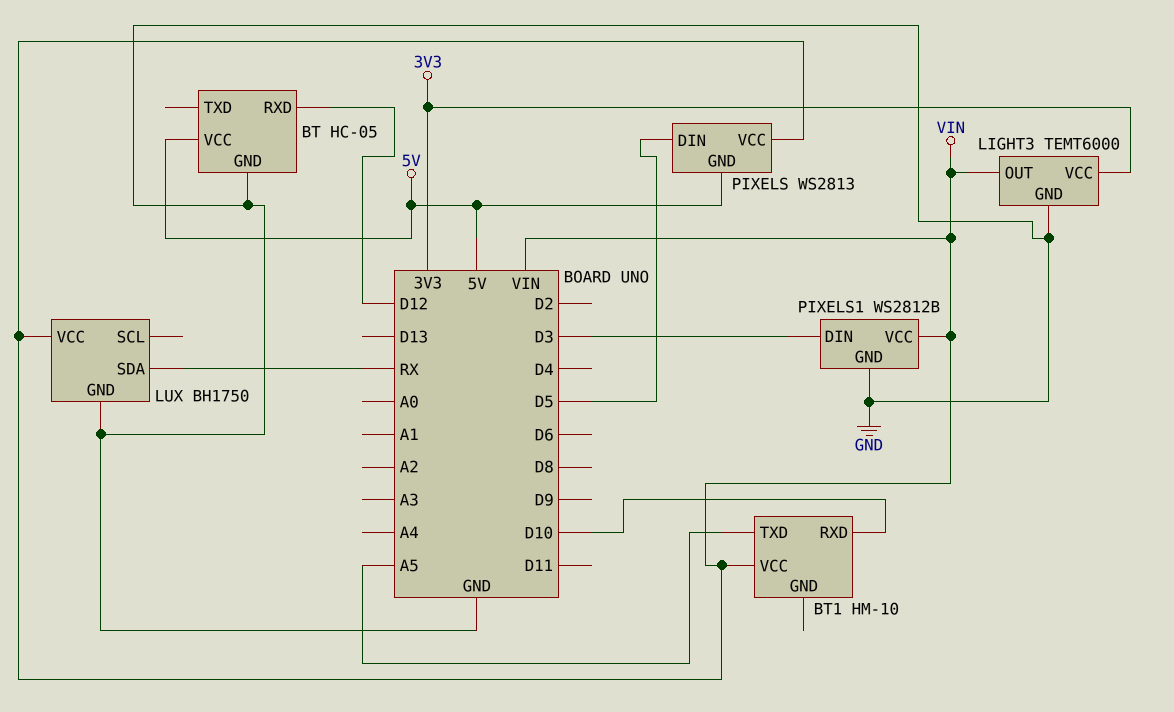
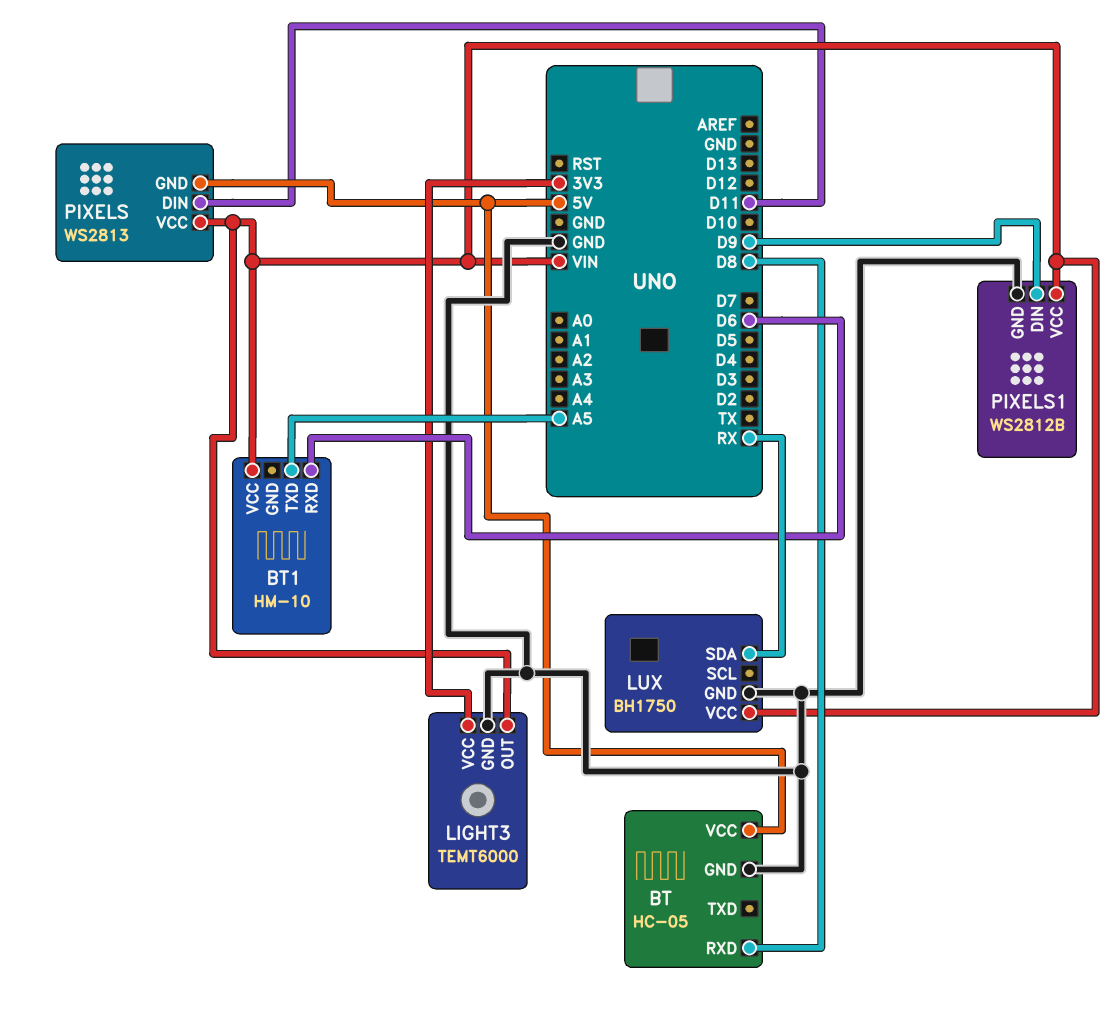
BT pin RXD: D12 -> D8
BT1 pin RXD: D10 -> D6
PIXELS pin DIN: D5 -> D11
PIXELS1 pin DIN: D3 -> D9

